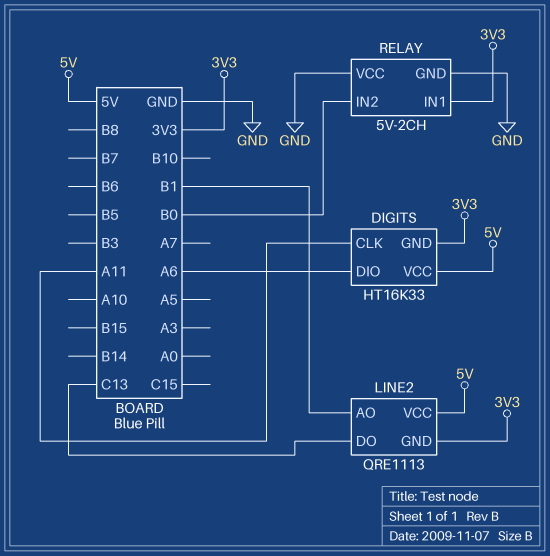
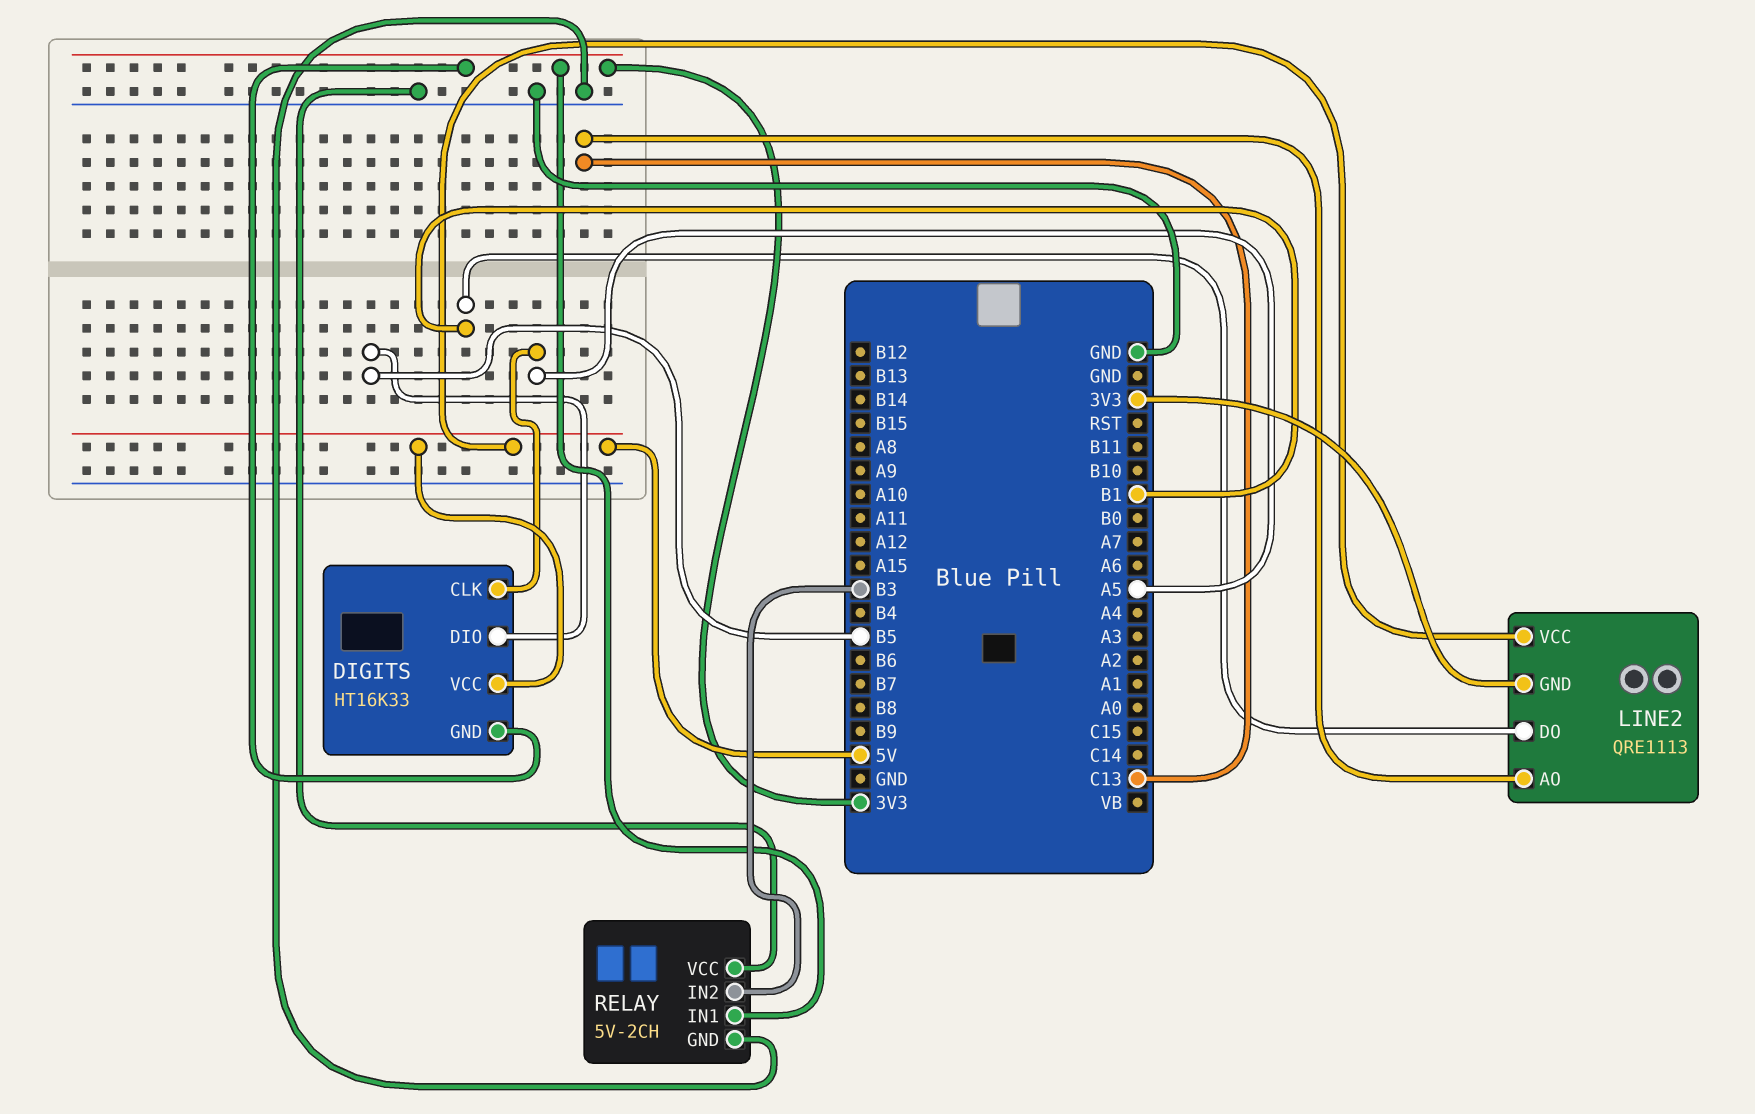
DIGITS pin CLK: A11 -> A5
DIGITS pin DIO: A6 -> B5
LINE2 pin AO: B1 -> C13
LINE2 pin DO: C13 -> B1
RELAY pin IN2: B0 -> B3

